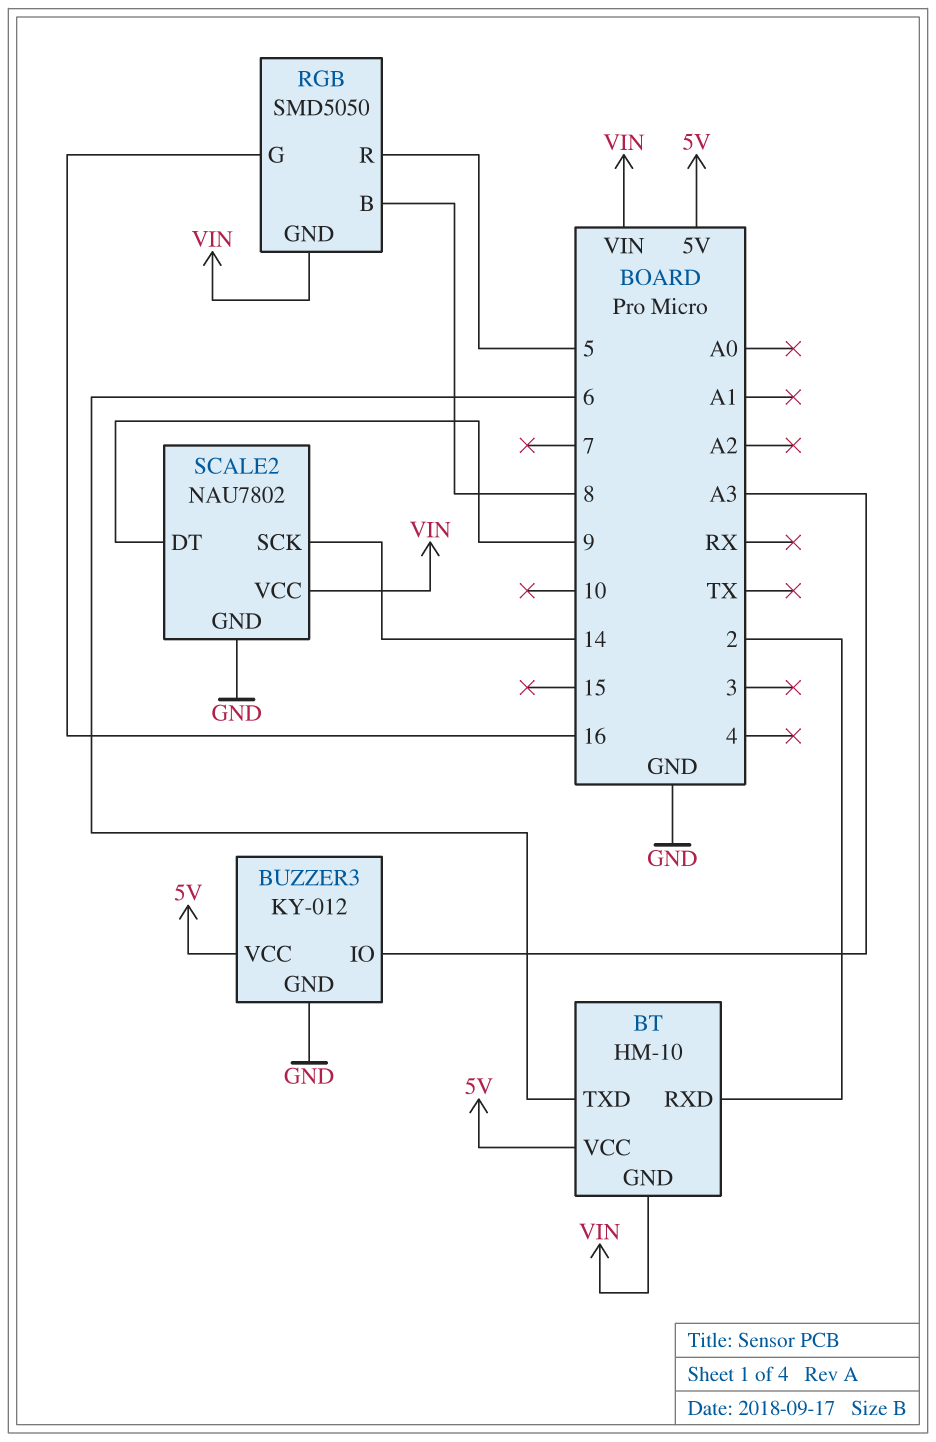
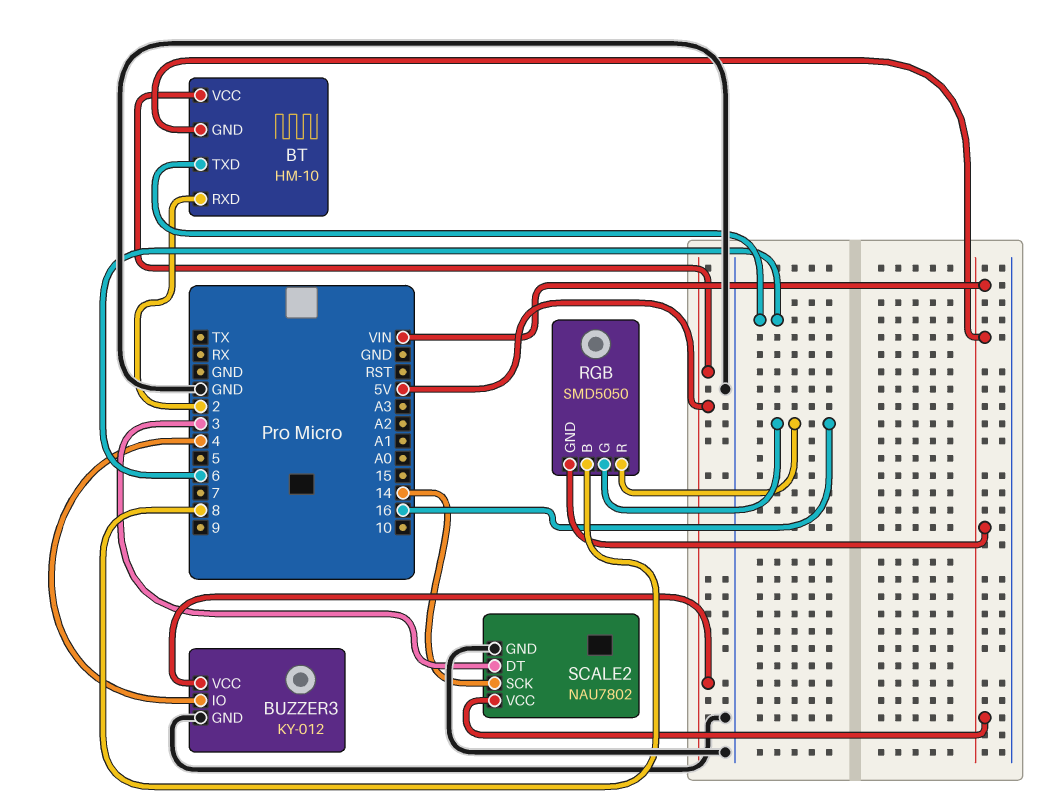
BUZZER3 pin IO: A3 -> 4
RGB pin R: 5 -> 16
SCALE2 pin DT: 9 -> 3

